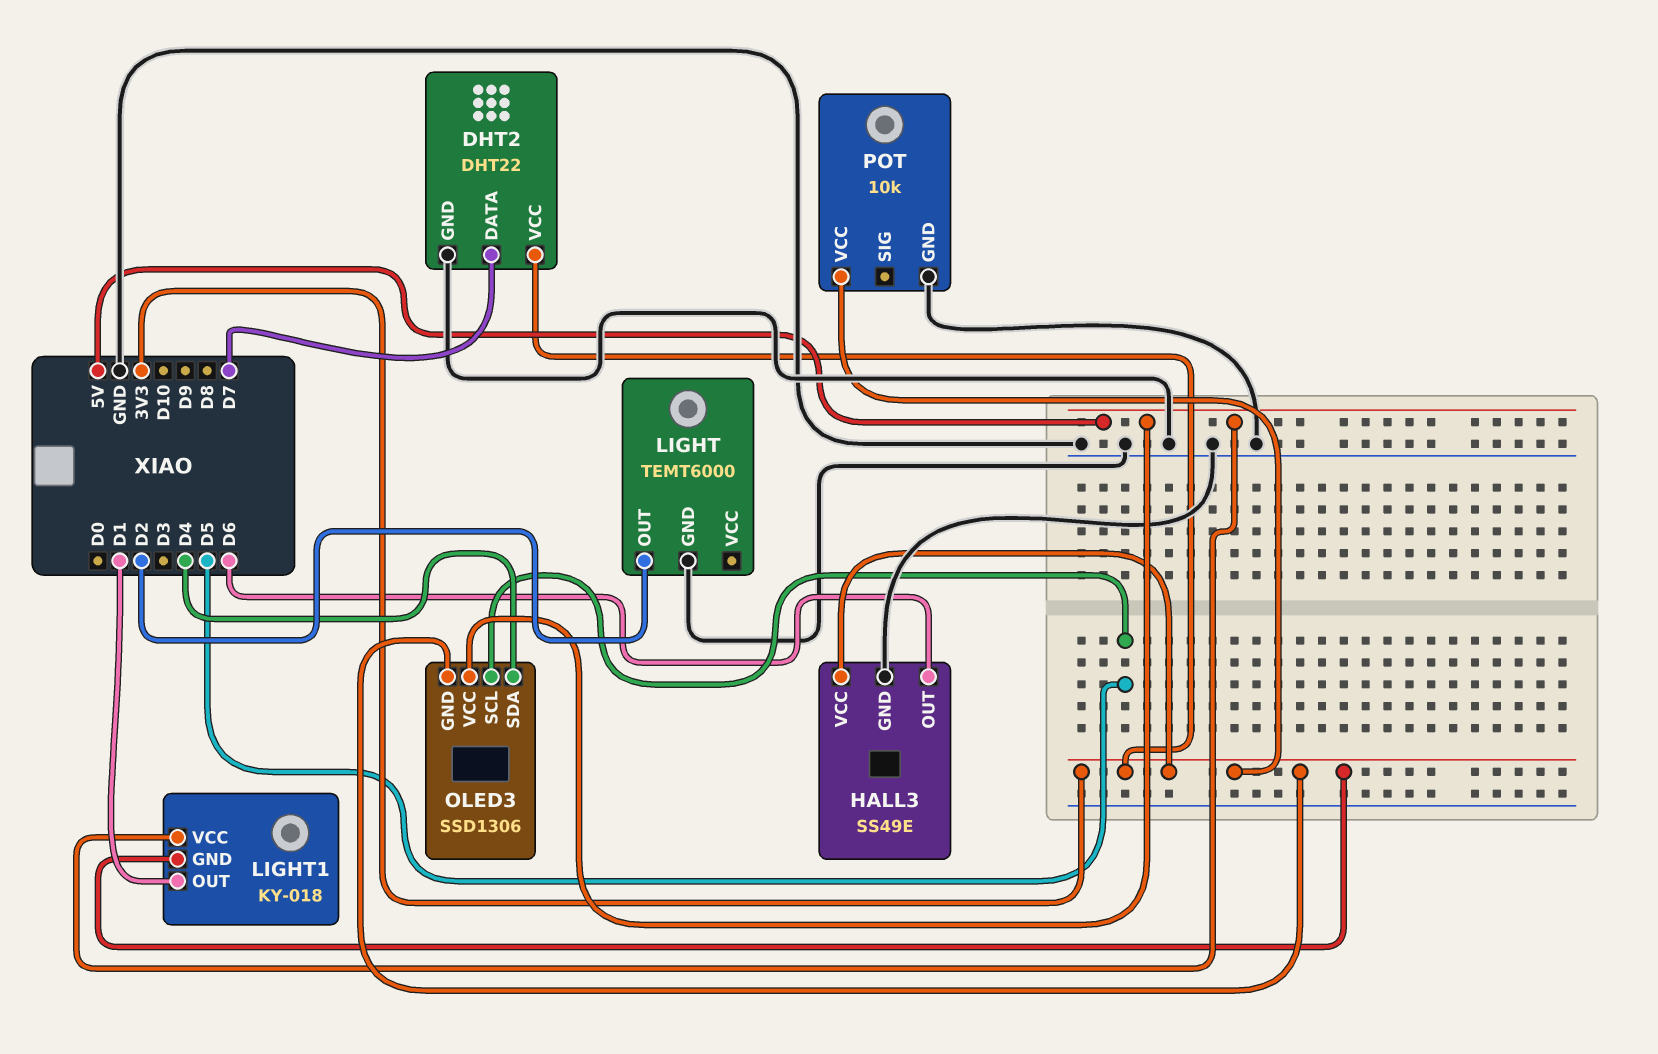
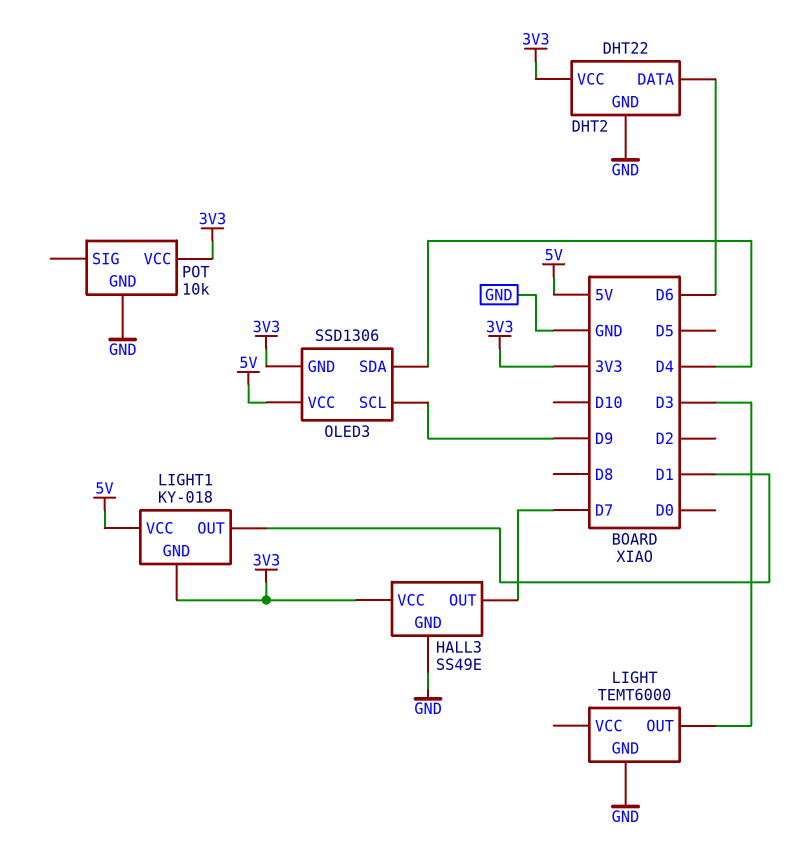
DHT2 pin DATA: D7 -> D6
HALL3 pin OUT: D6 -> D7
LIGHT pin OUT: D2 -> D3
OLED3 pin SCL: D5 -> D9

